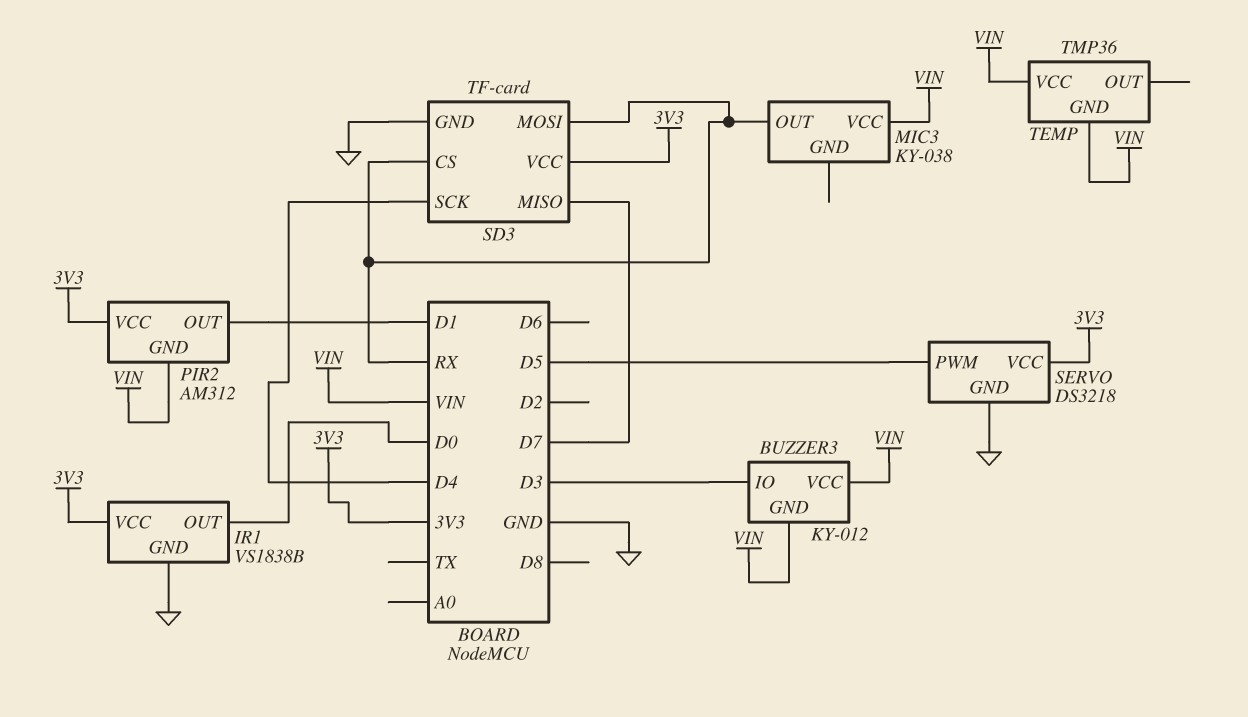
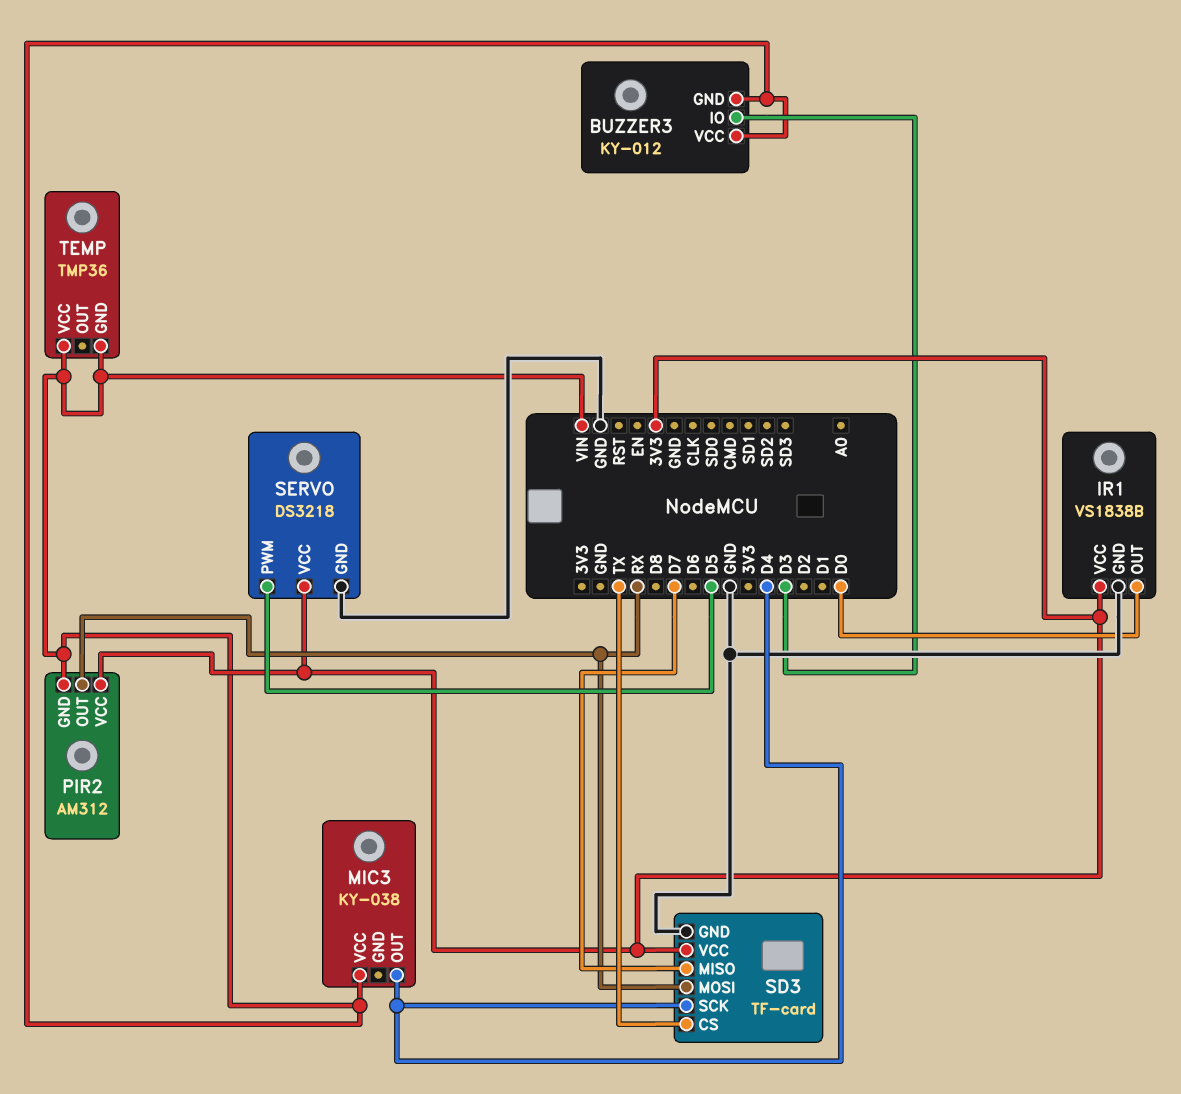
MIC3 pin OUT: RX -> D4
PIR2 pin OUT: D1 -> RX
SD3 pin CS: RX -> TX

